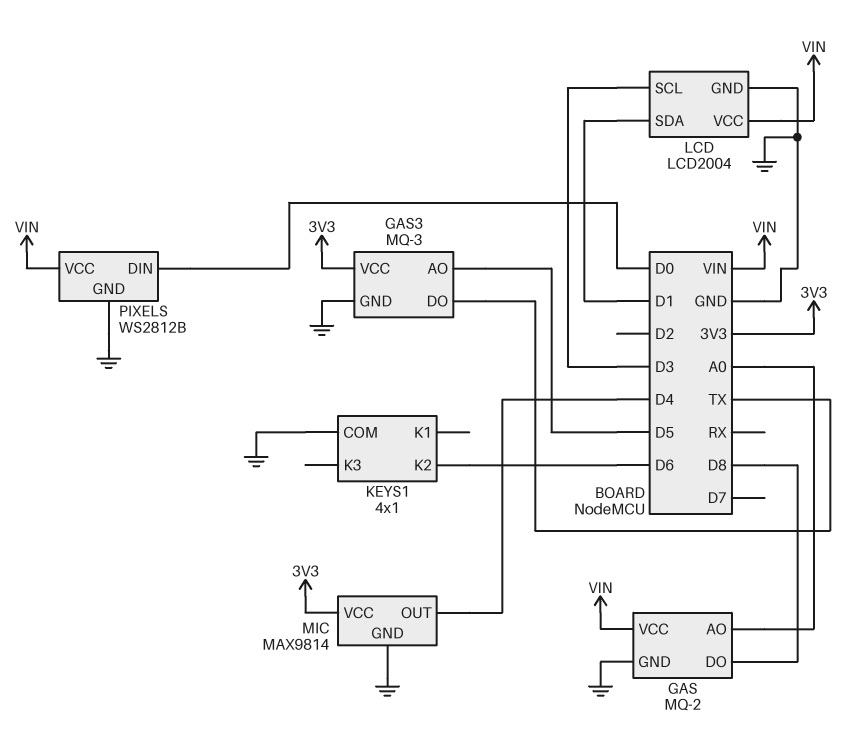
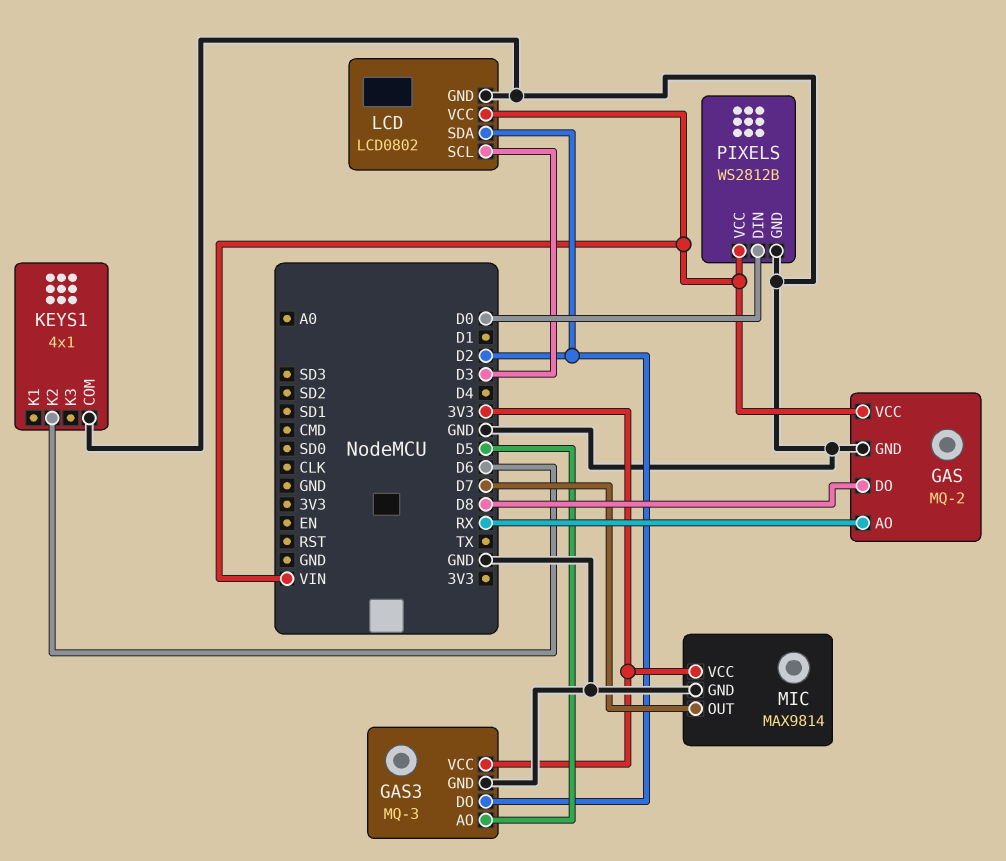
GAS pin AO: A0 -> RX
GAS3 pin DO: TX -> D2
LCD: LCD2004 -> LCD0802
LCD pin SDA: D1 -> D2
MIC pin OUT: D4 -> D7

